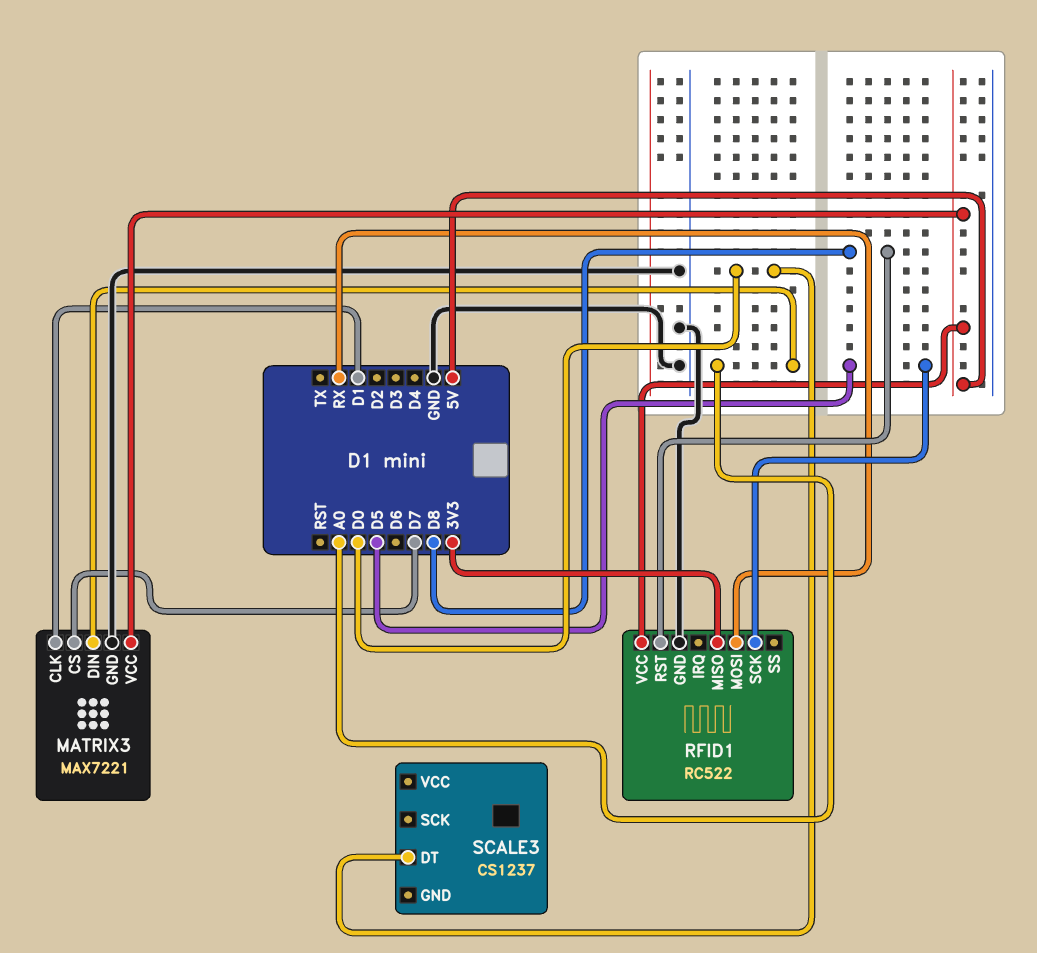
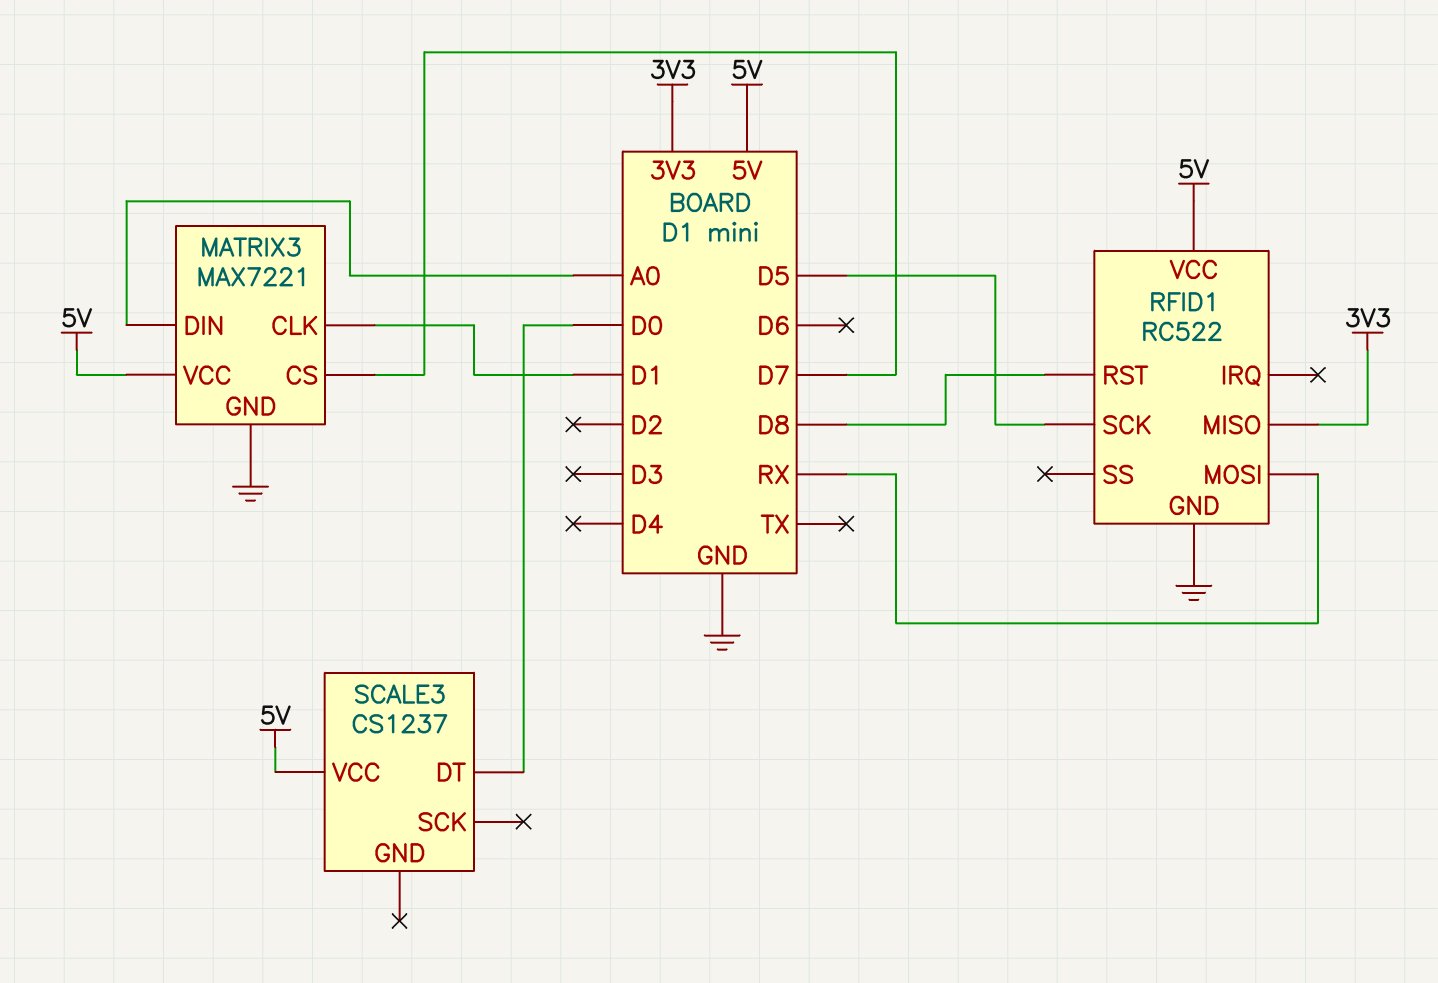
SCALE3 pin VCC: none -> 5V

